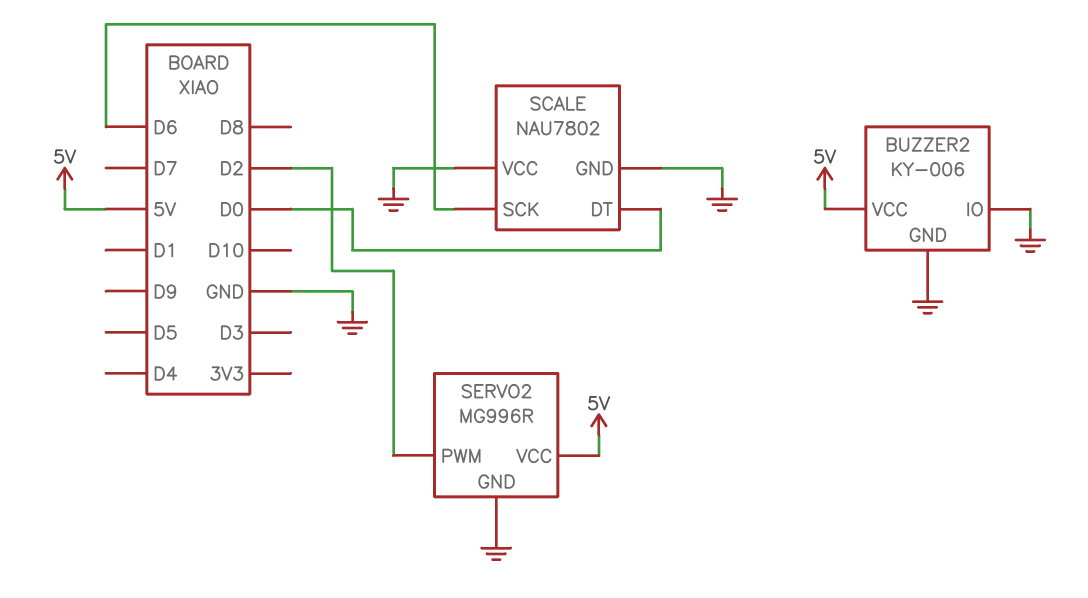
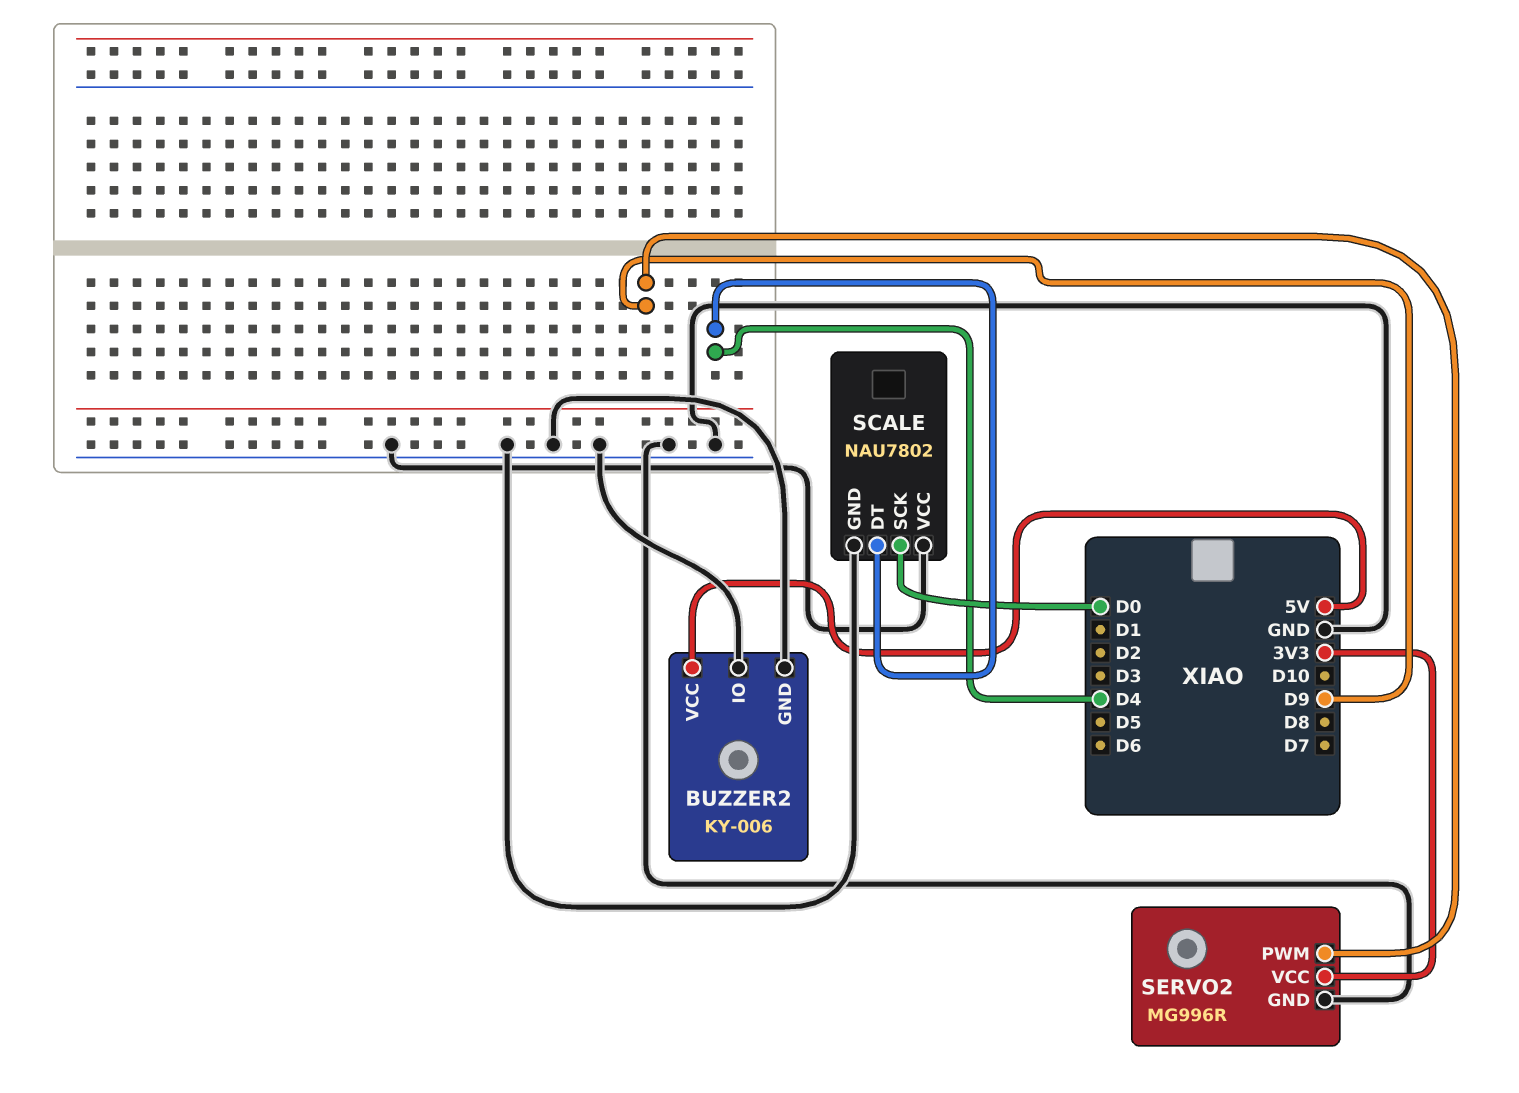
SCALE pin DT: D0 -> D4
SCALE pin SCK: D6 -> D0
SERVO2 pin PWM: D2 -> D9
SERVO2 pin VCC: 5V -> 3V3

